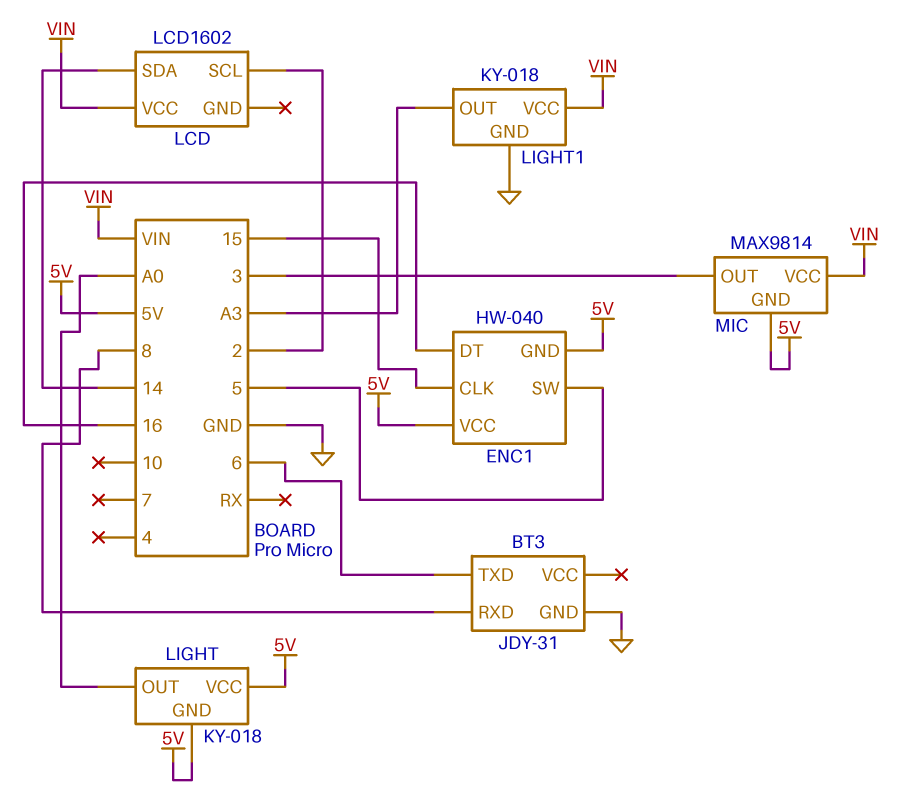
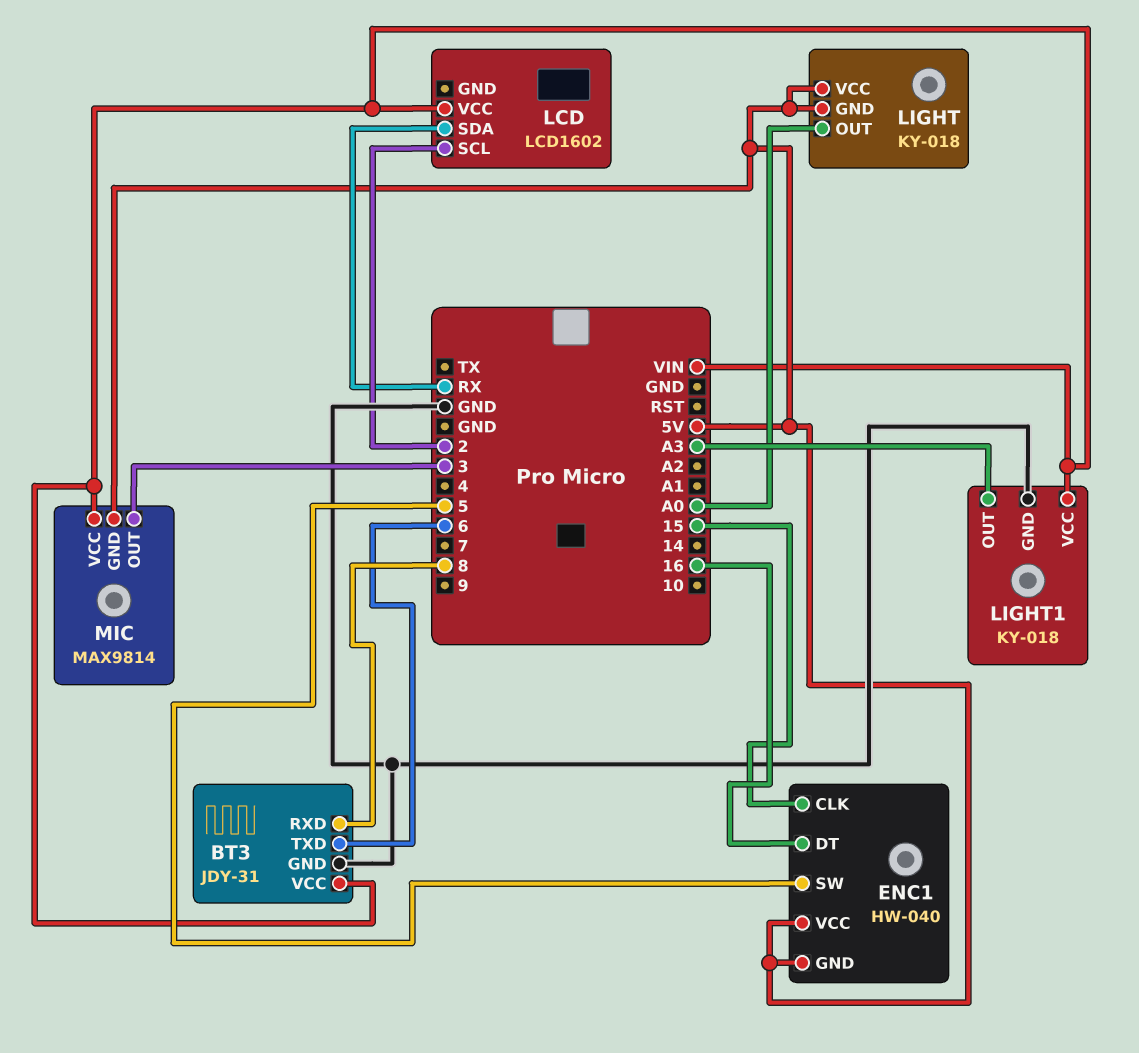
BT3 pin VCC: none -> VIN
LCD pin SDA: 14 -> RX

